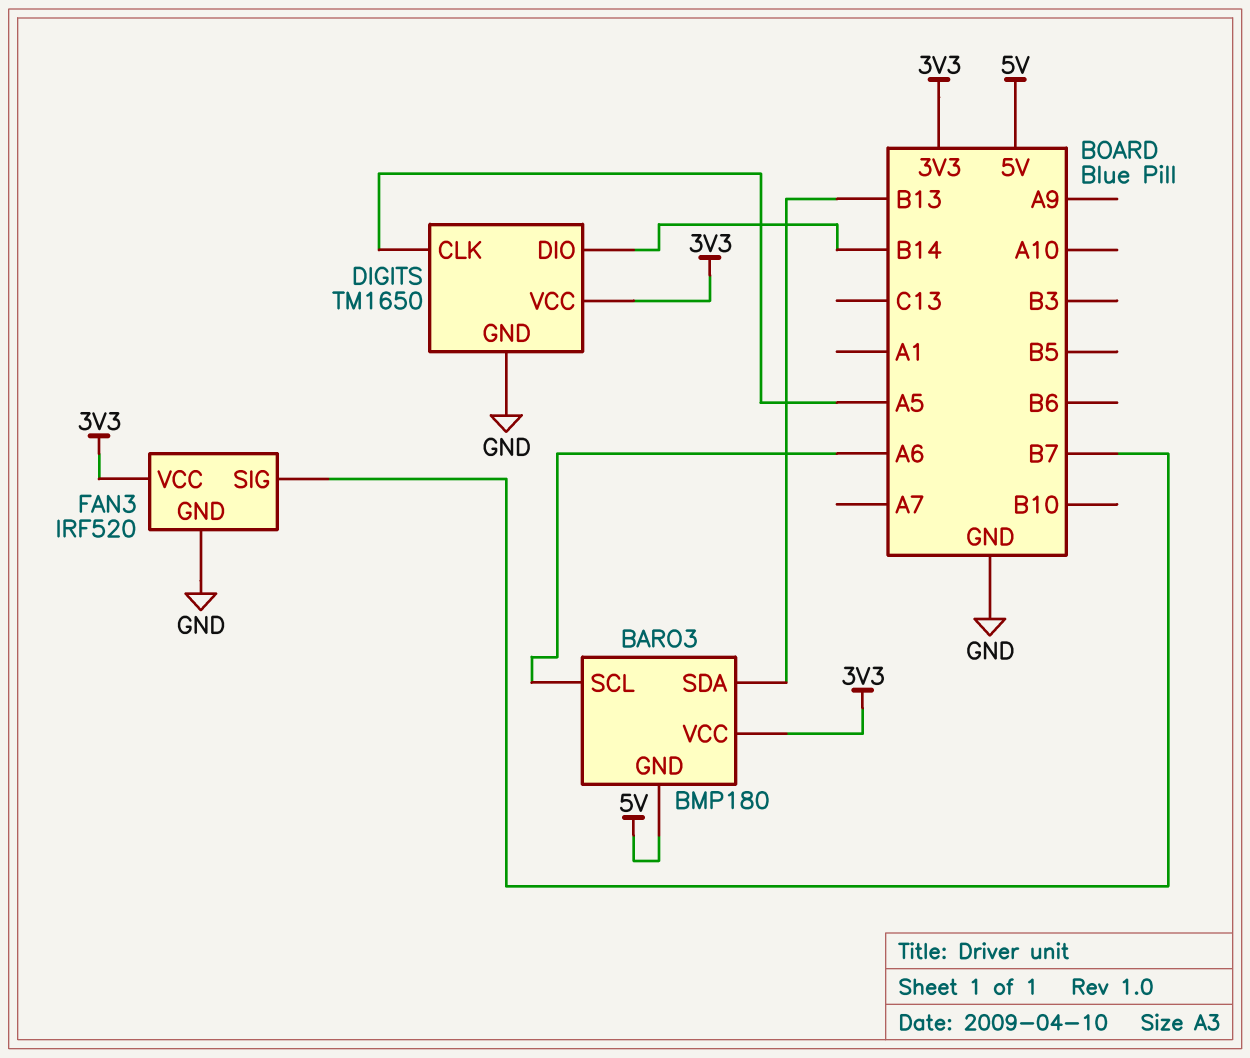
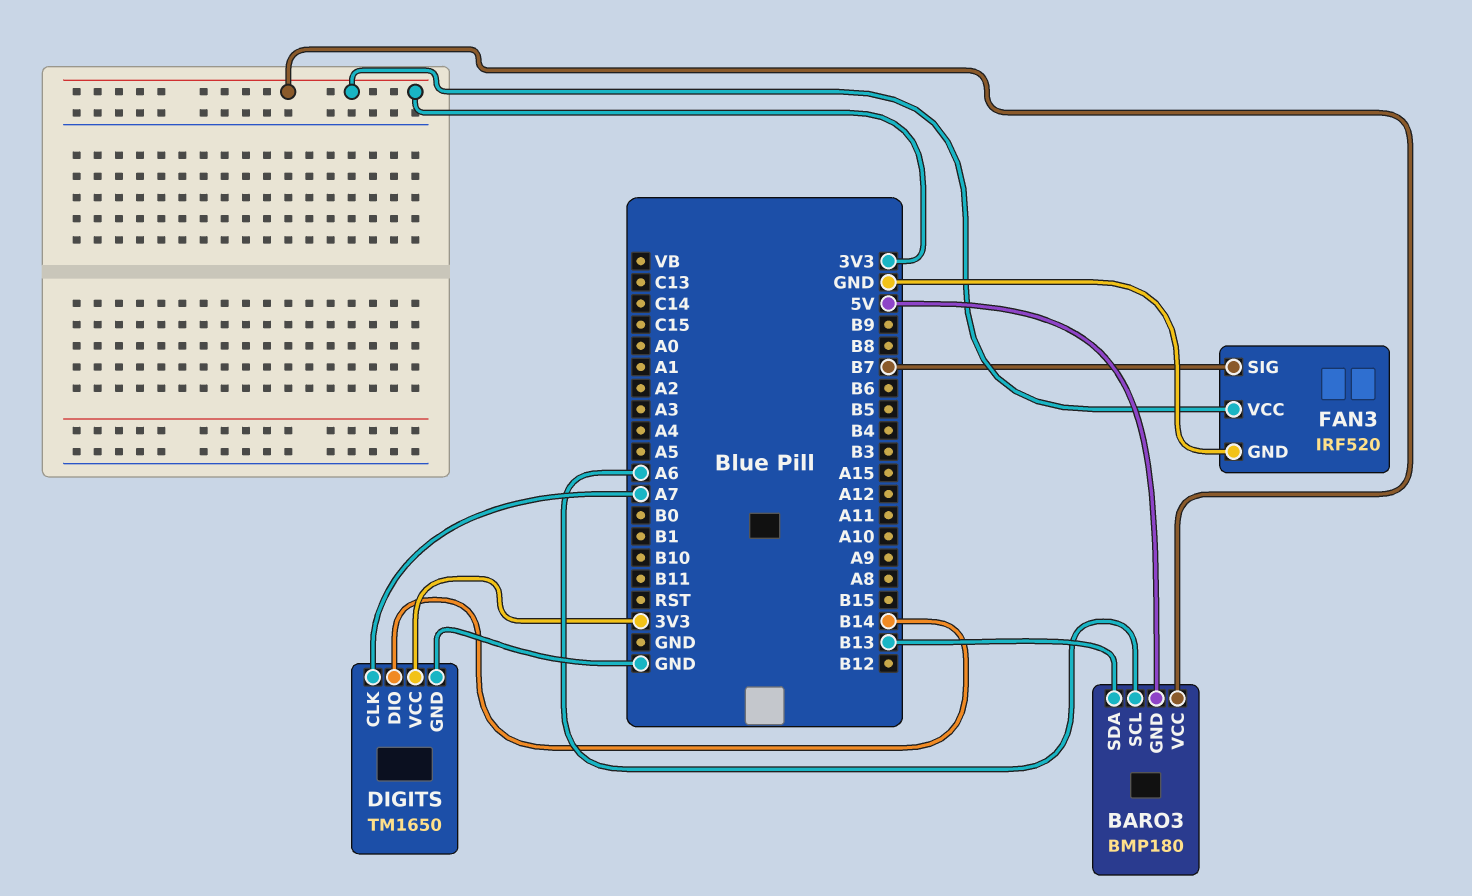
DIGITS pin CLK: A5 -> A7

